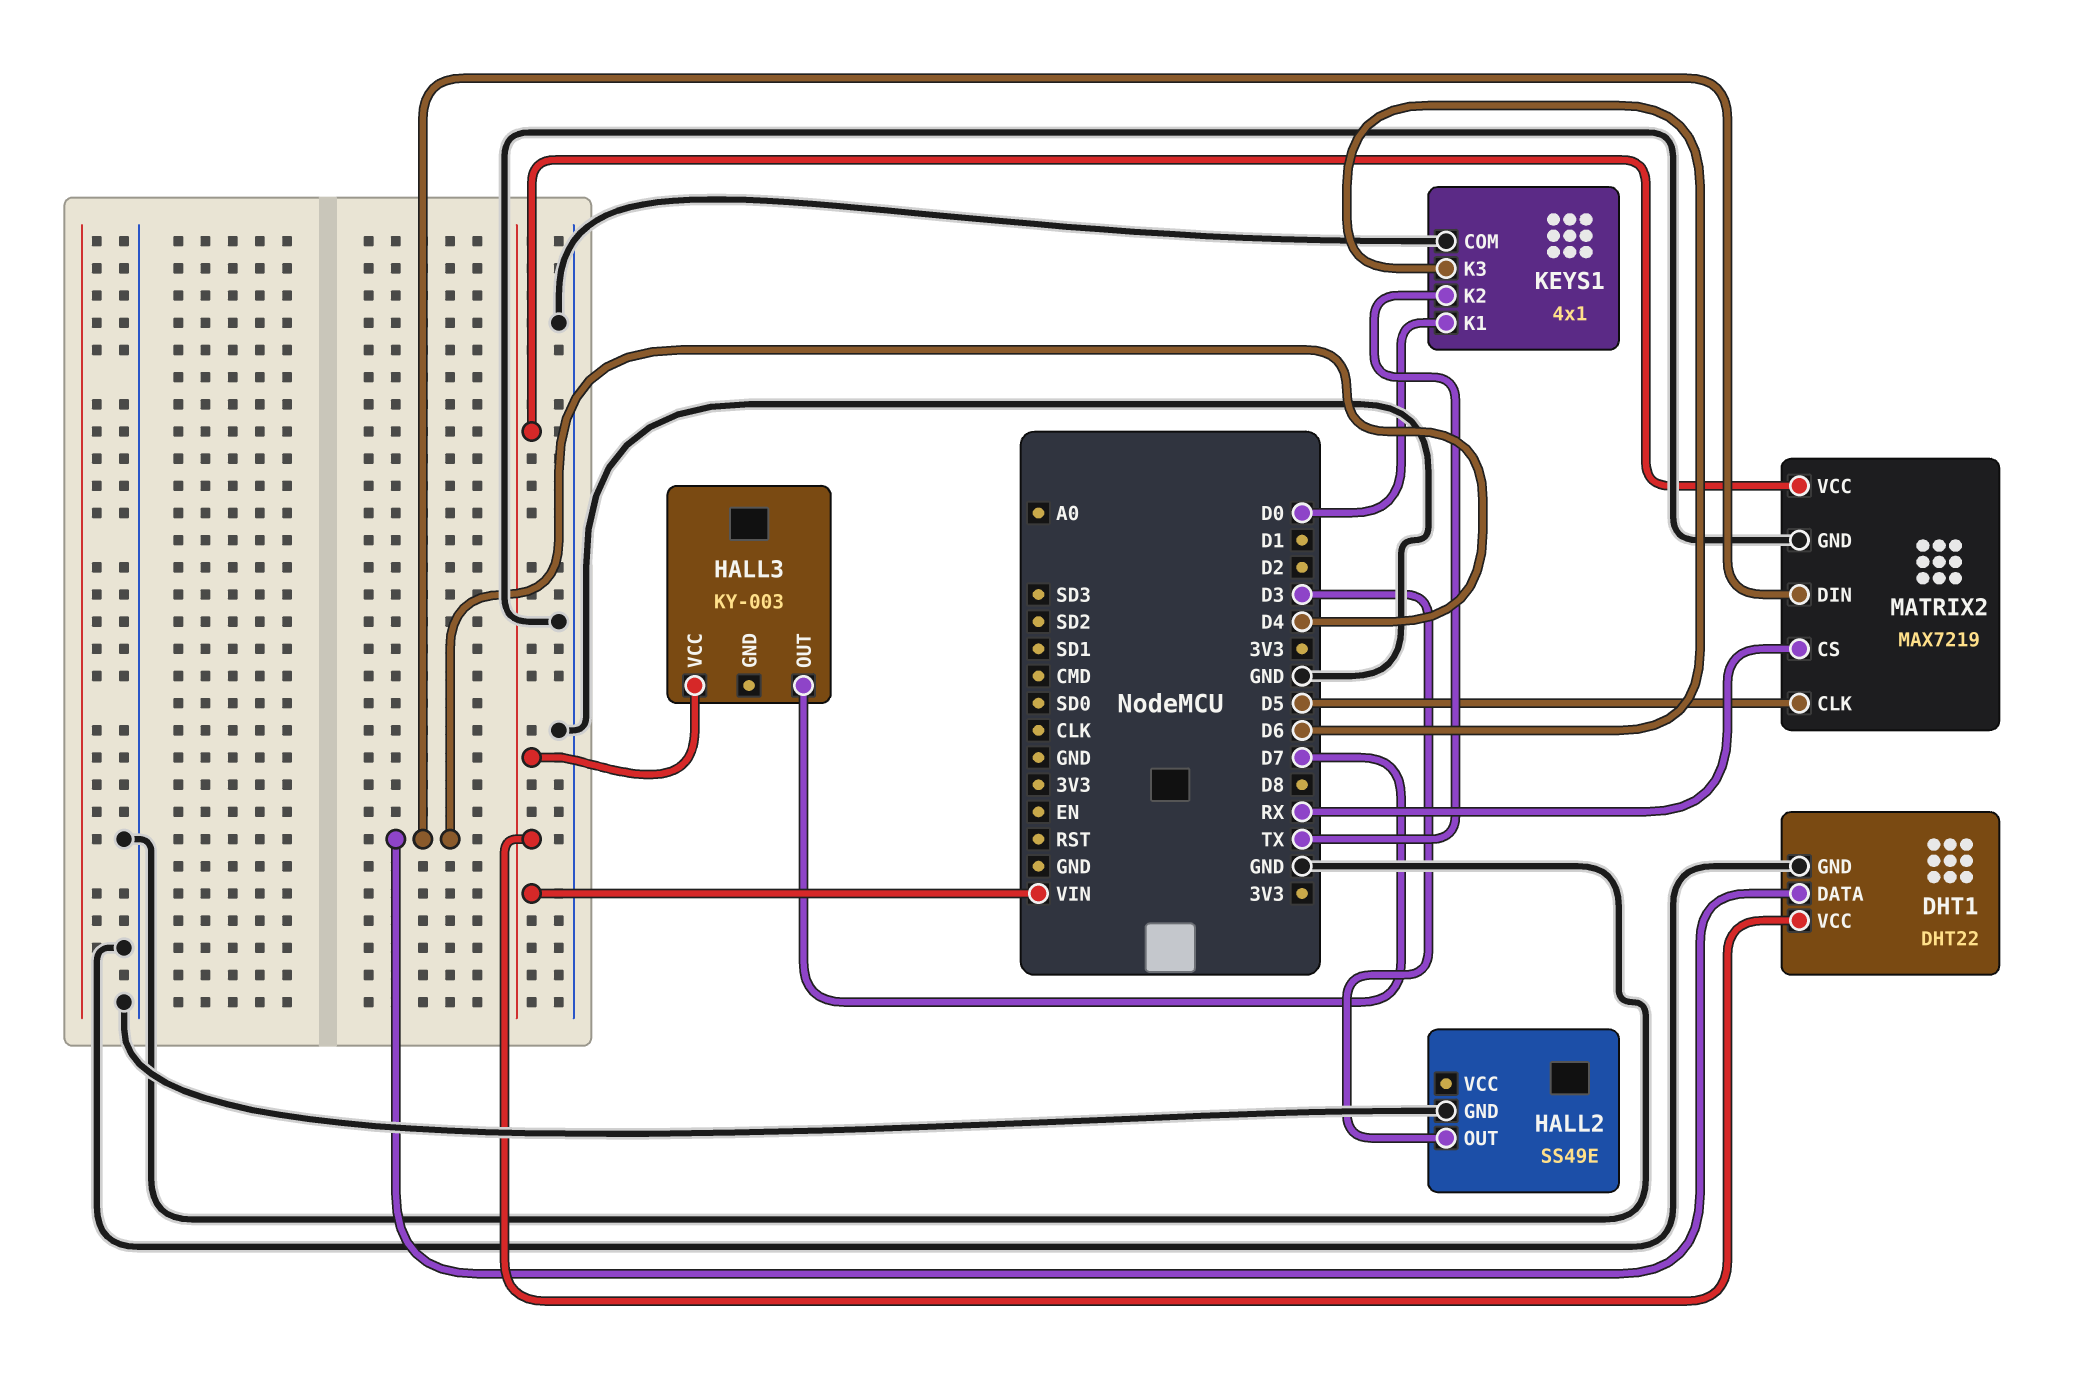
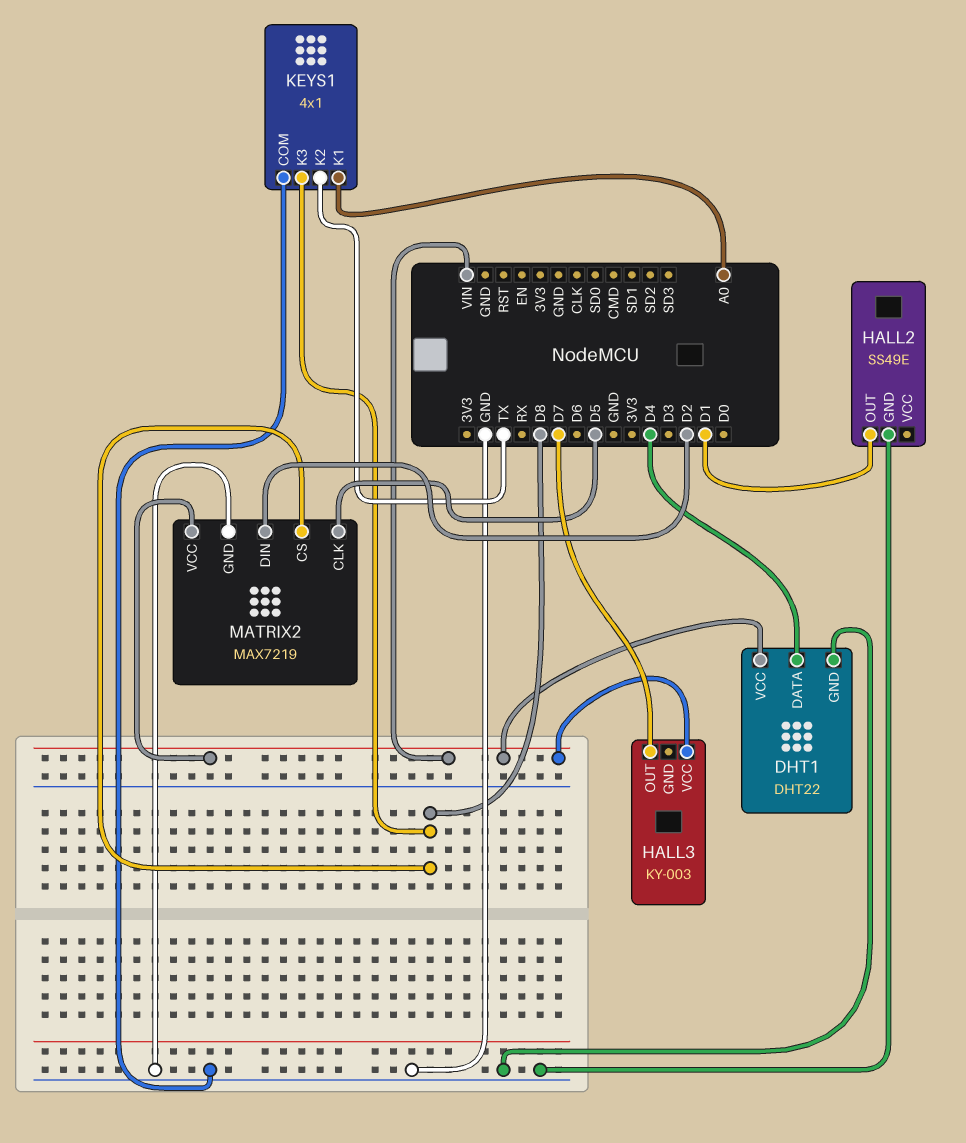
HALL2 pin OUT: D3 -> D1
KEYS1 pin K1: D0 -> A0
KEYS1 pin K3: D6 -> D8
MATRIX2 pin CS: RX -> D8
MATRIX2 pin DIN: D4 -> D2

